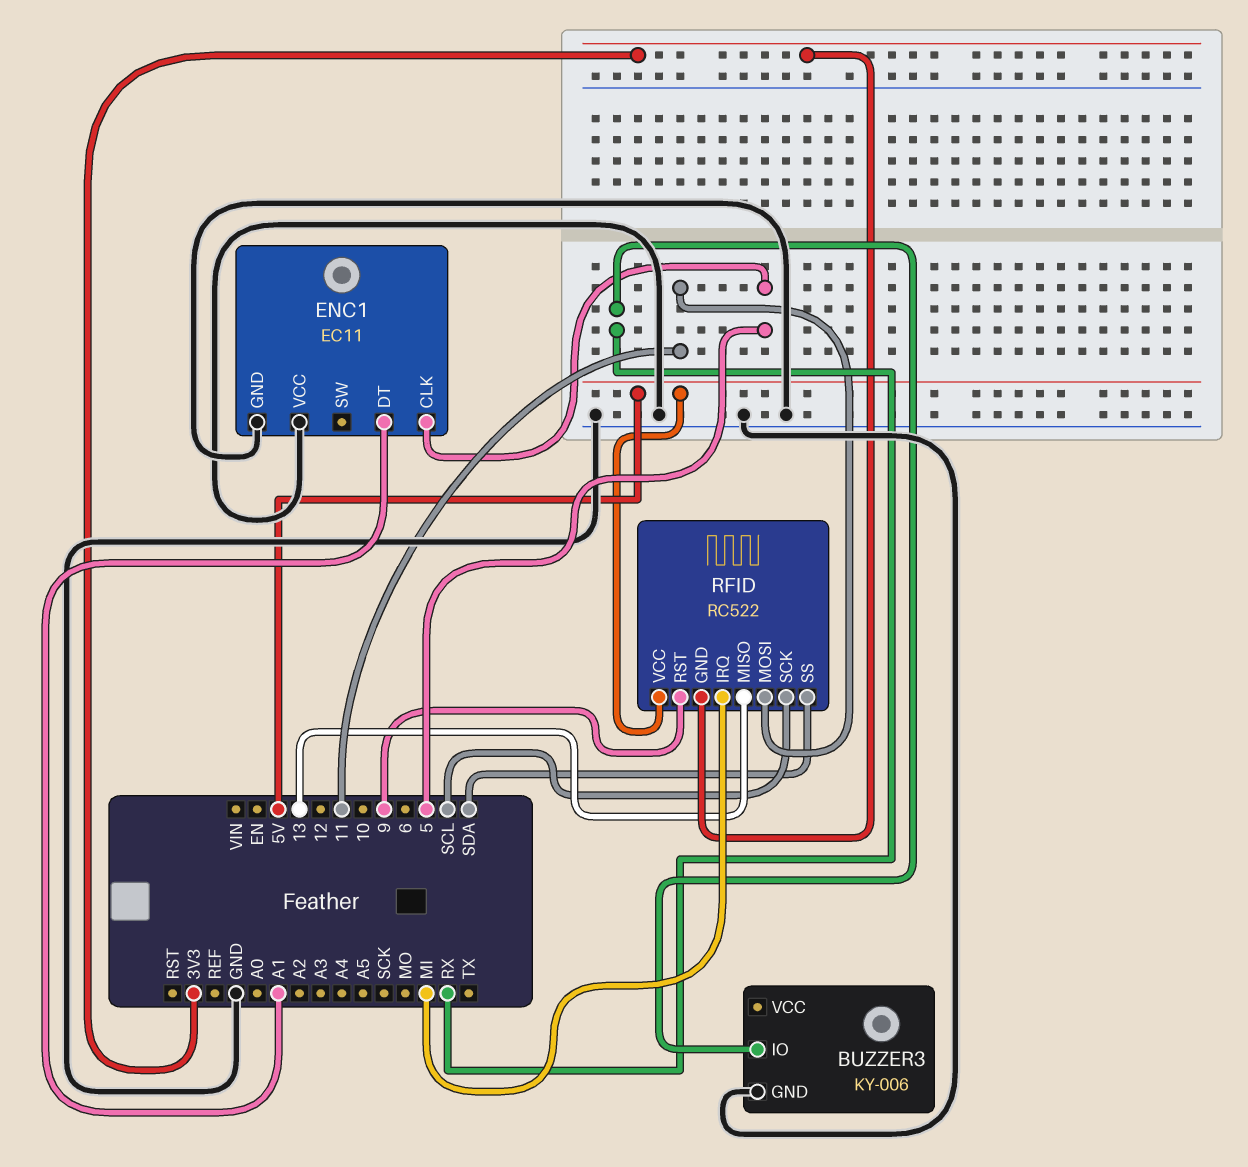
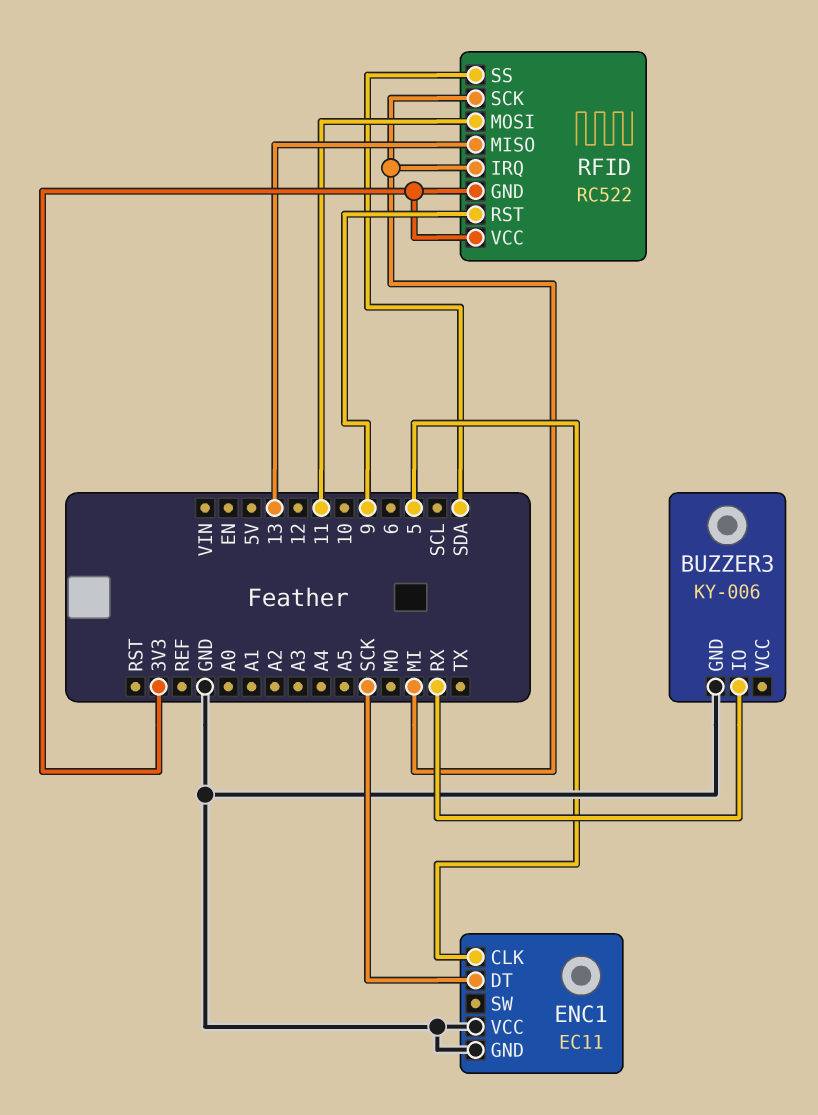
ENC1 pin DT: A1 -> SCK
RFID pin SCK: SCL -> MI
RFID pin VCC: 5V -> 3V3

